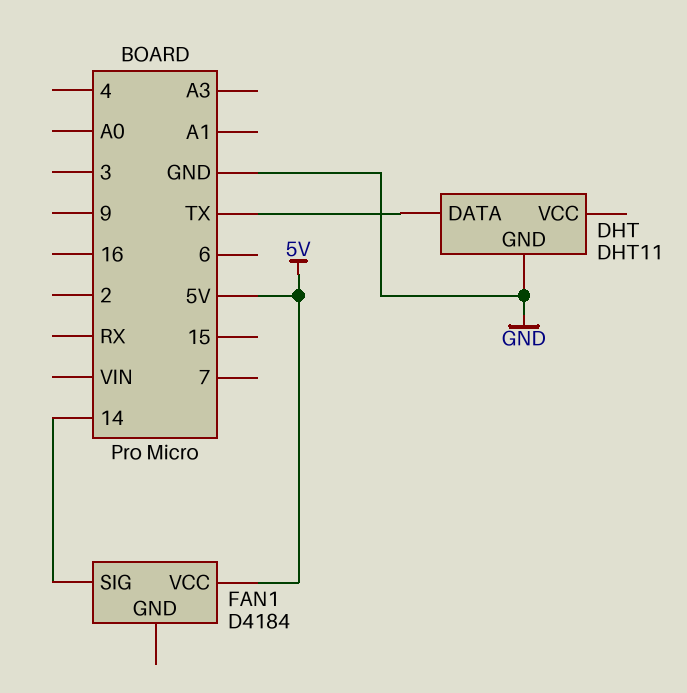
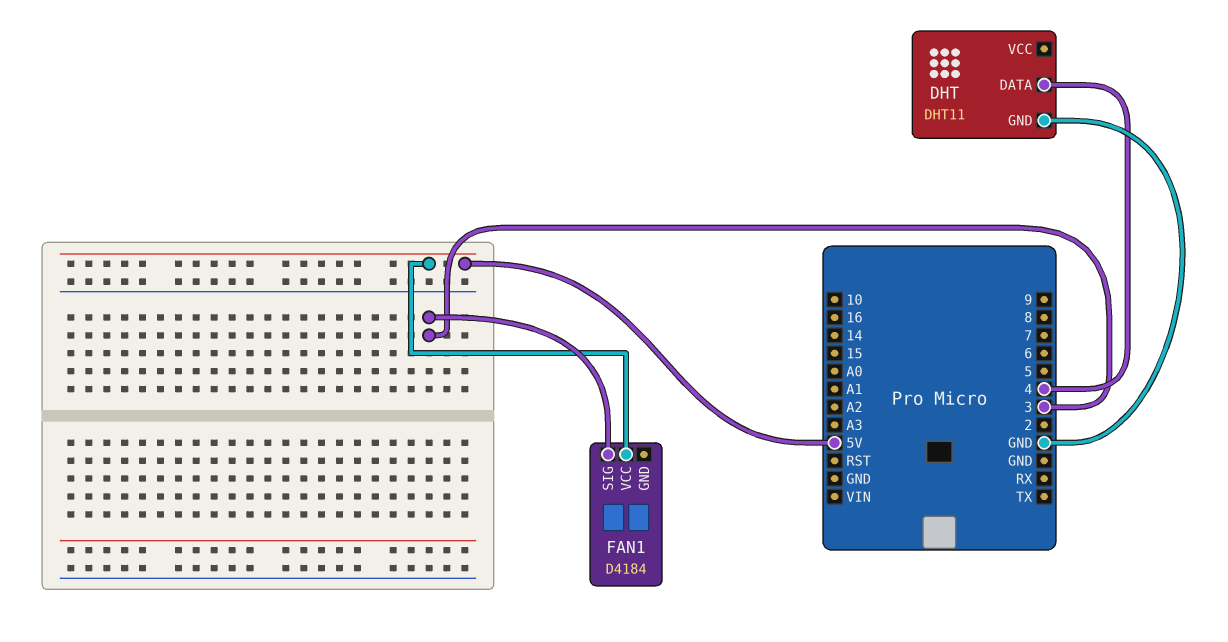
DHT pin DATA: TX -> 4
FAN1 pin SIG: 14 -> 3

